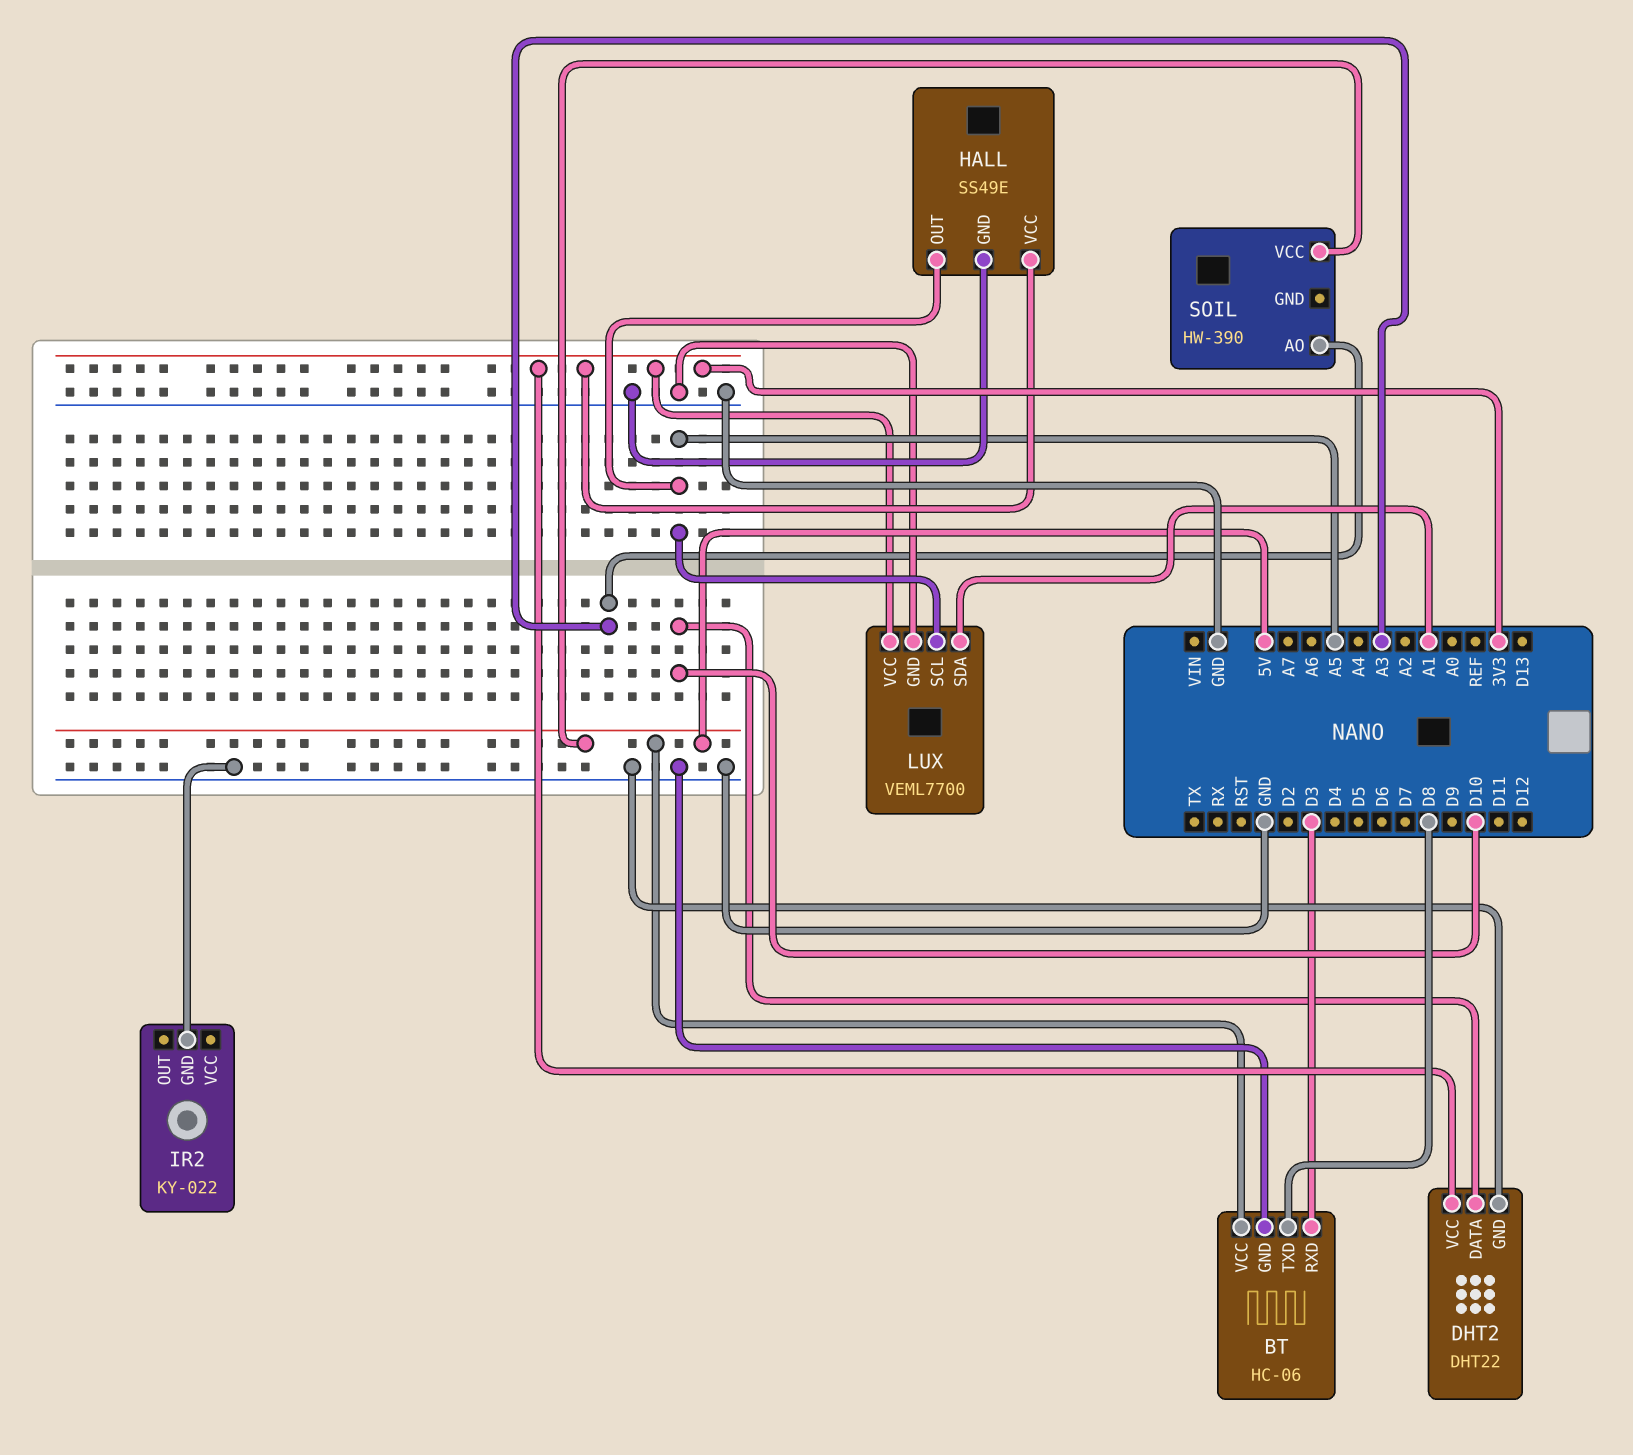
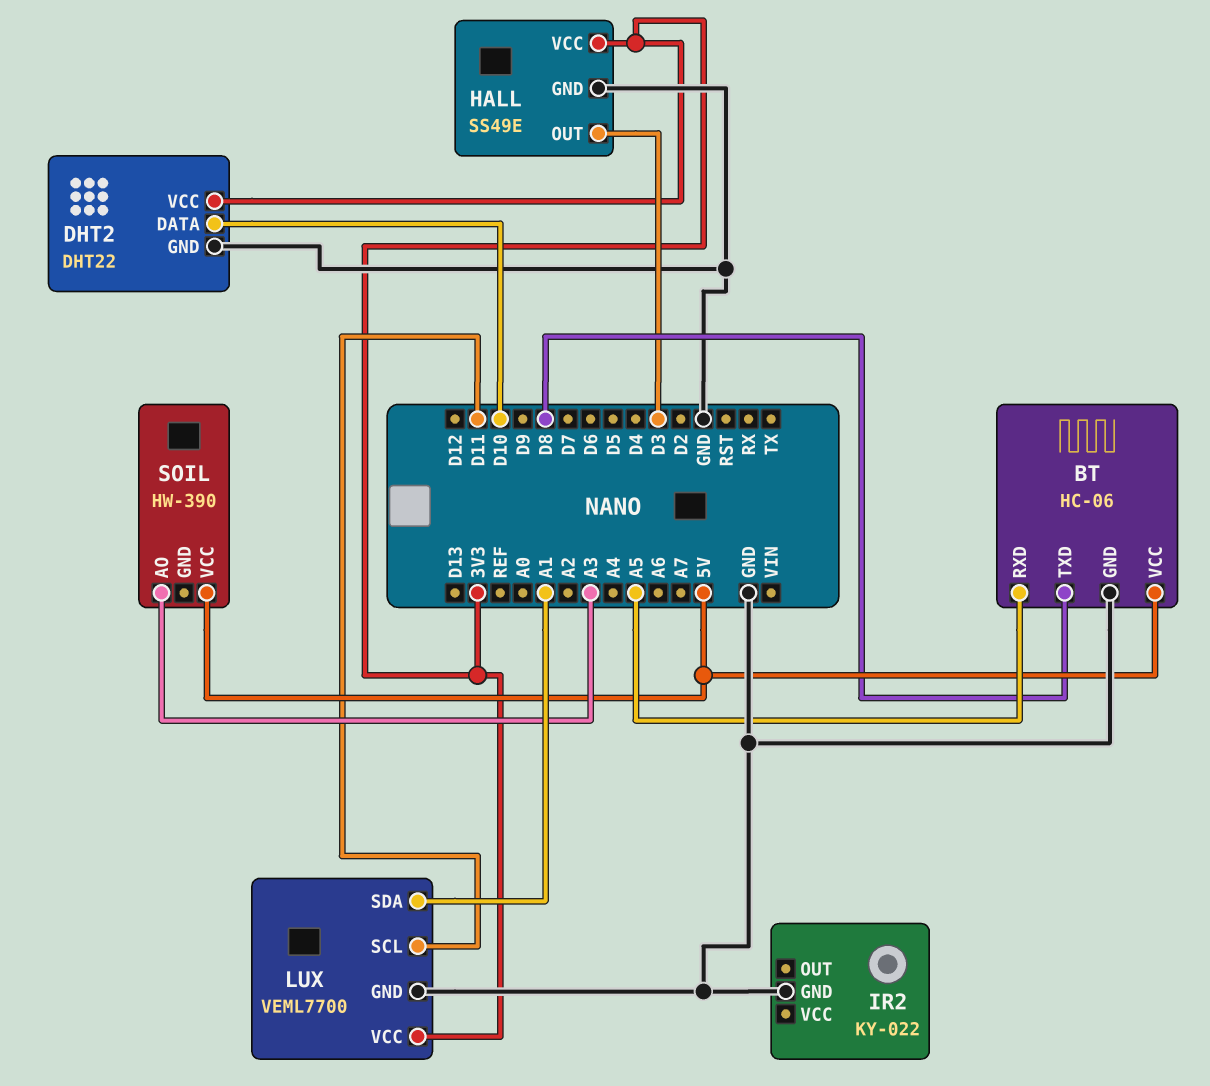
BT pin RXD: D3 -> A5
HALL pin OUT: A5 -> D3
LUX pin SCL: A5 -> D11

